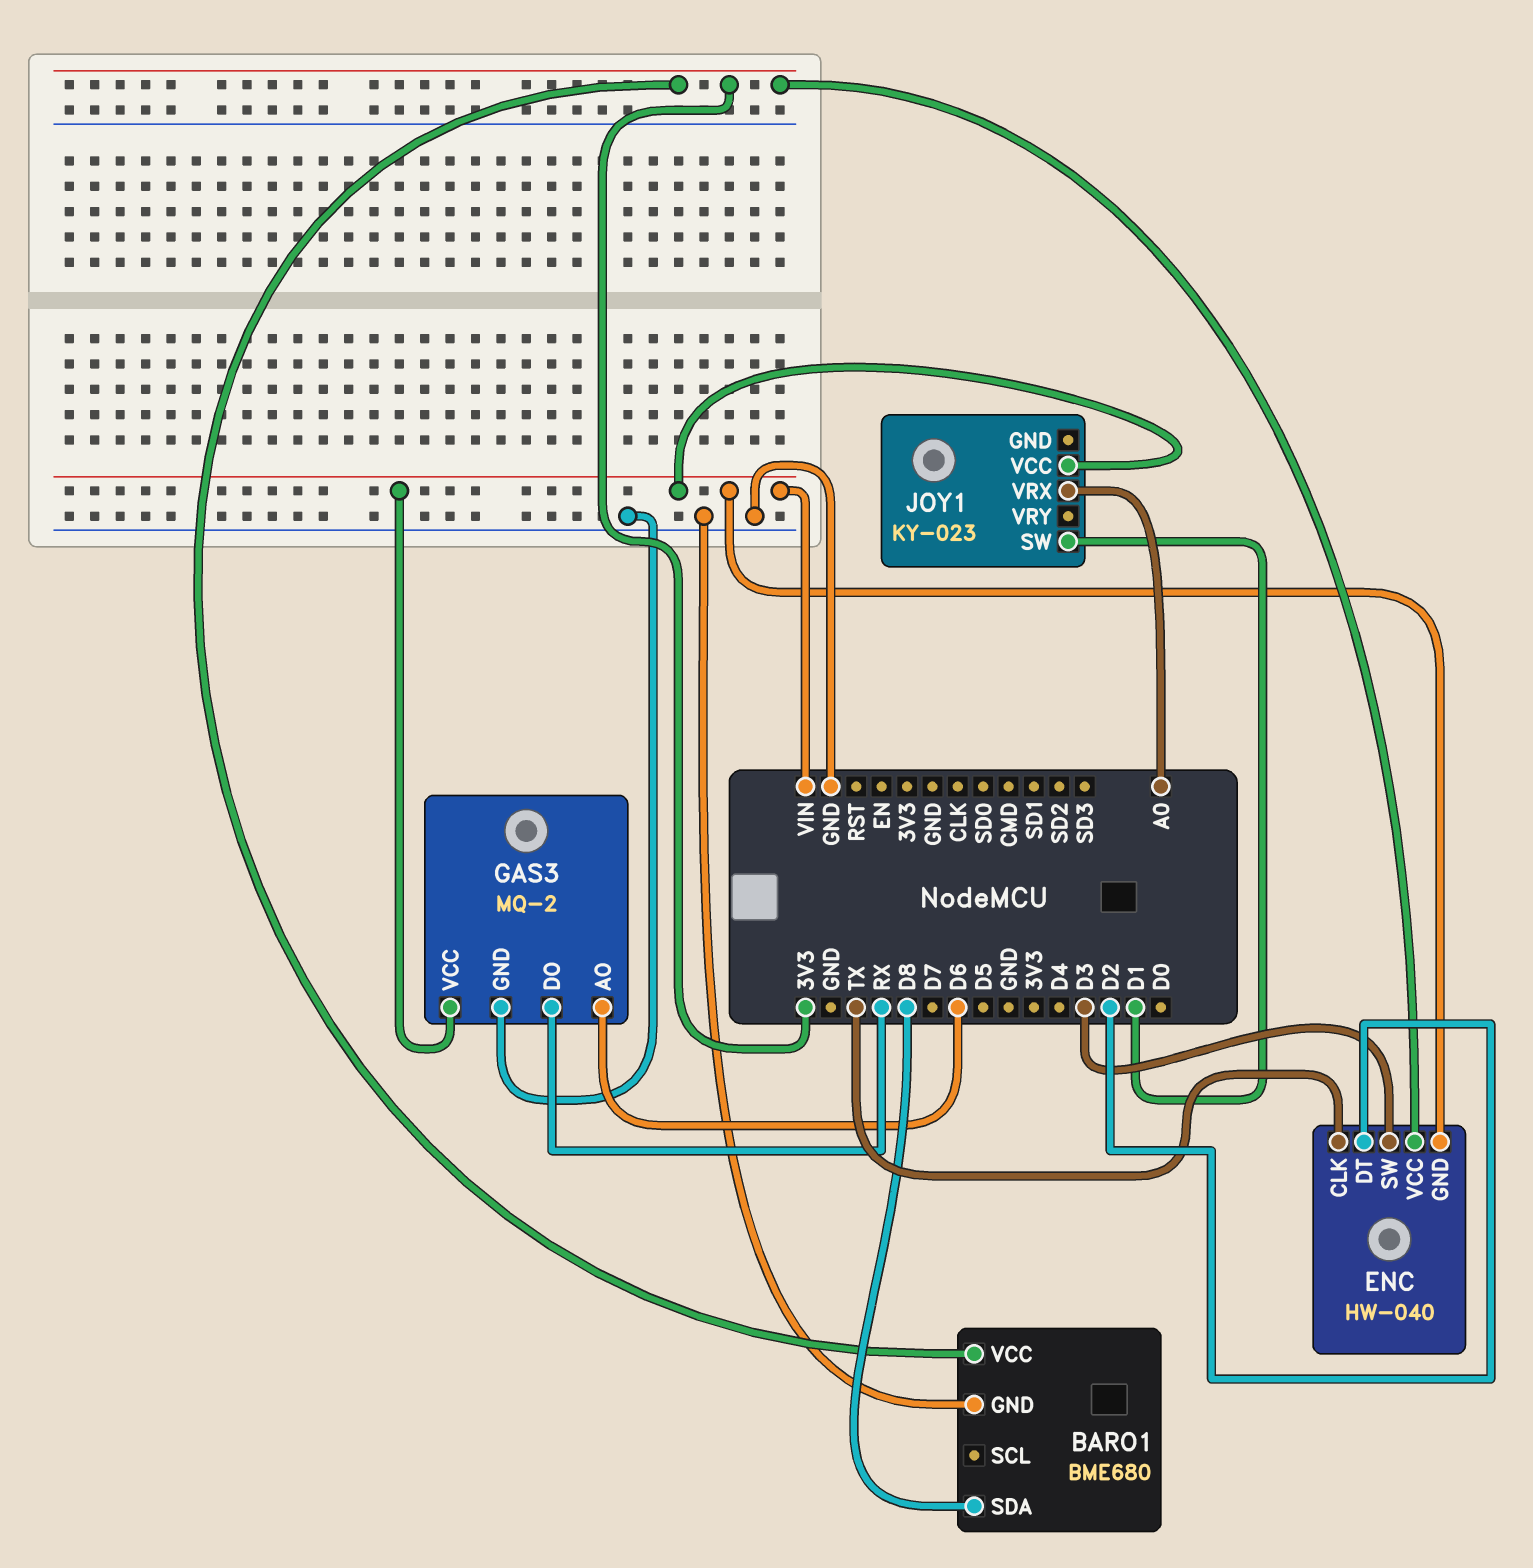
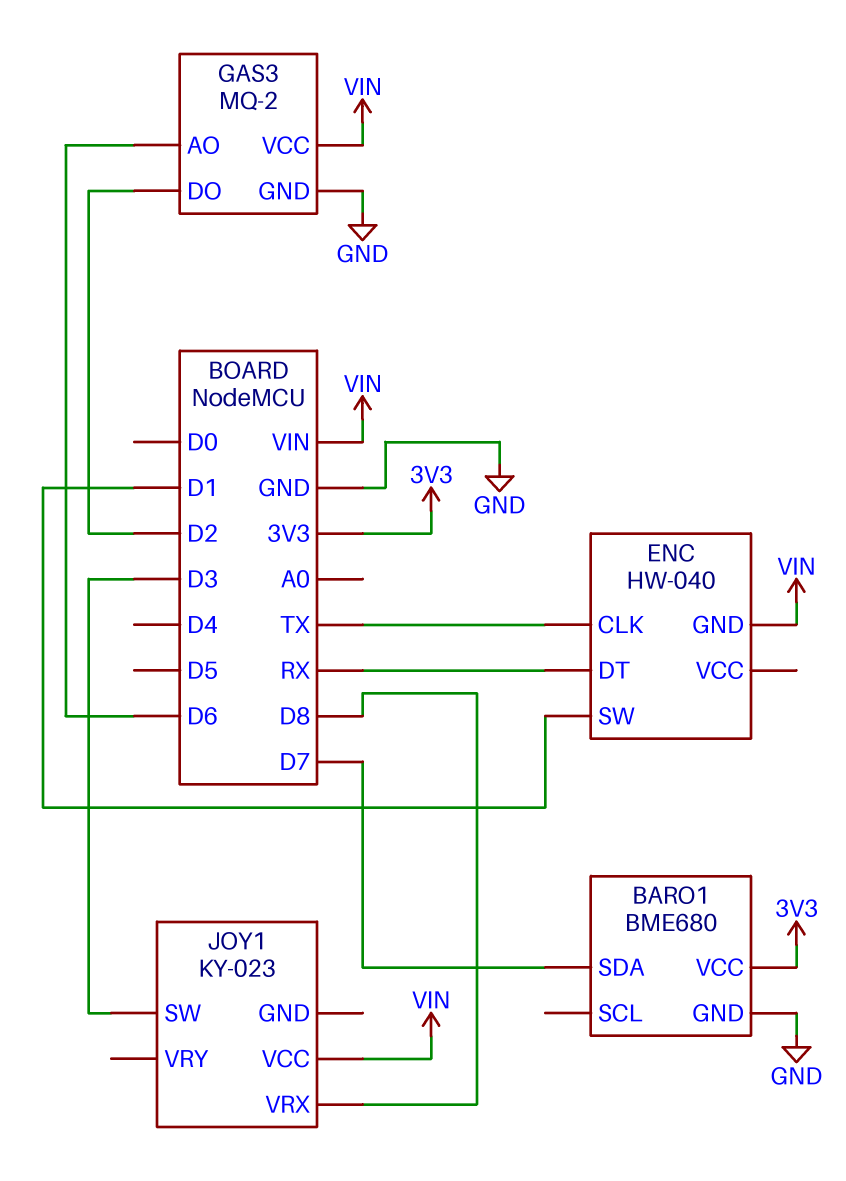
BARO1 pin SDA: D8 -> D7
ENC pin DT: D2 -> RX
ENC pin SW: D3 -> D1
ENC pin VCC: 3V3 -> none
GAS3 pin DO: RX -> D2
JOY1 pin SW: D1 -> D3
JOY1 pin VRX: A0 -> D8

